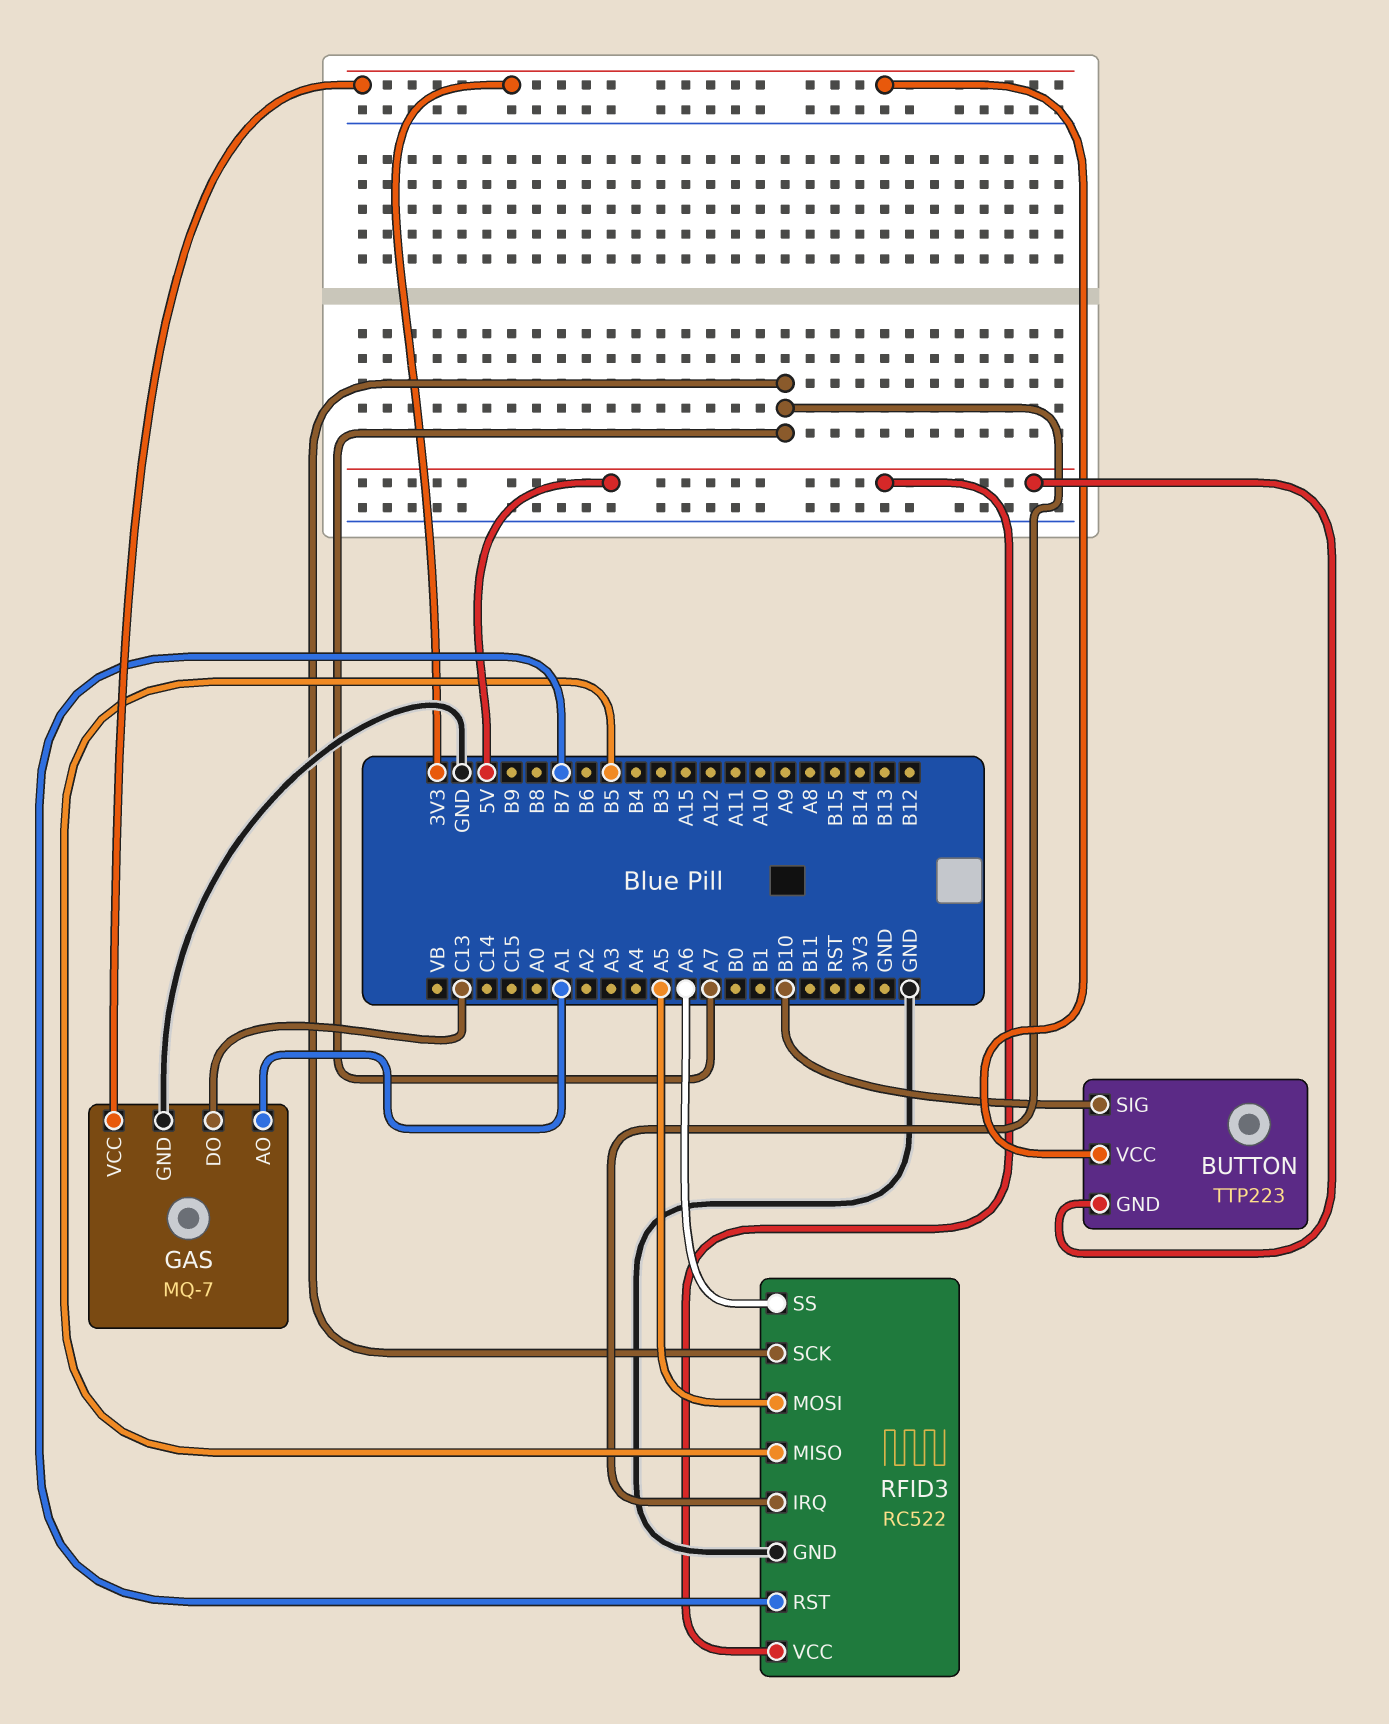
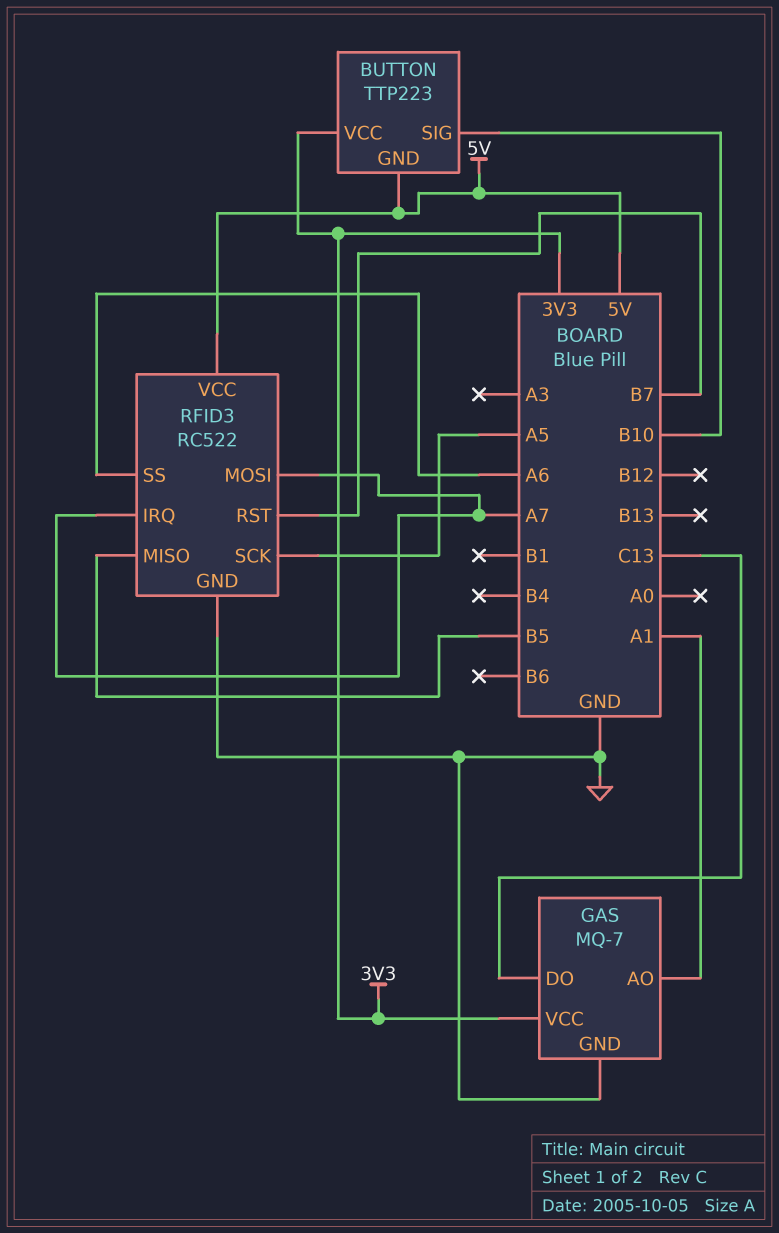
RFID3 pin MOSI: A5 -> A7
RFID3 pin SCK: A7 -> A5

